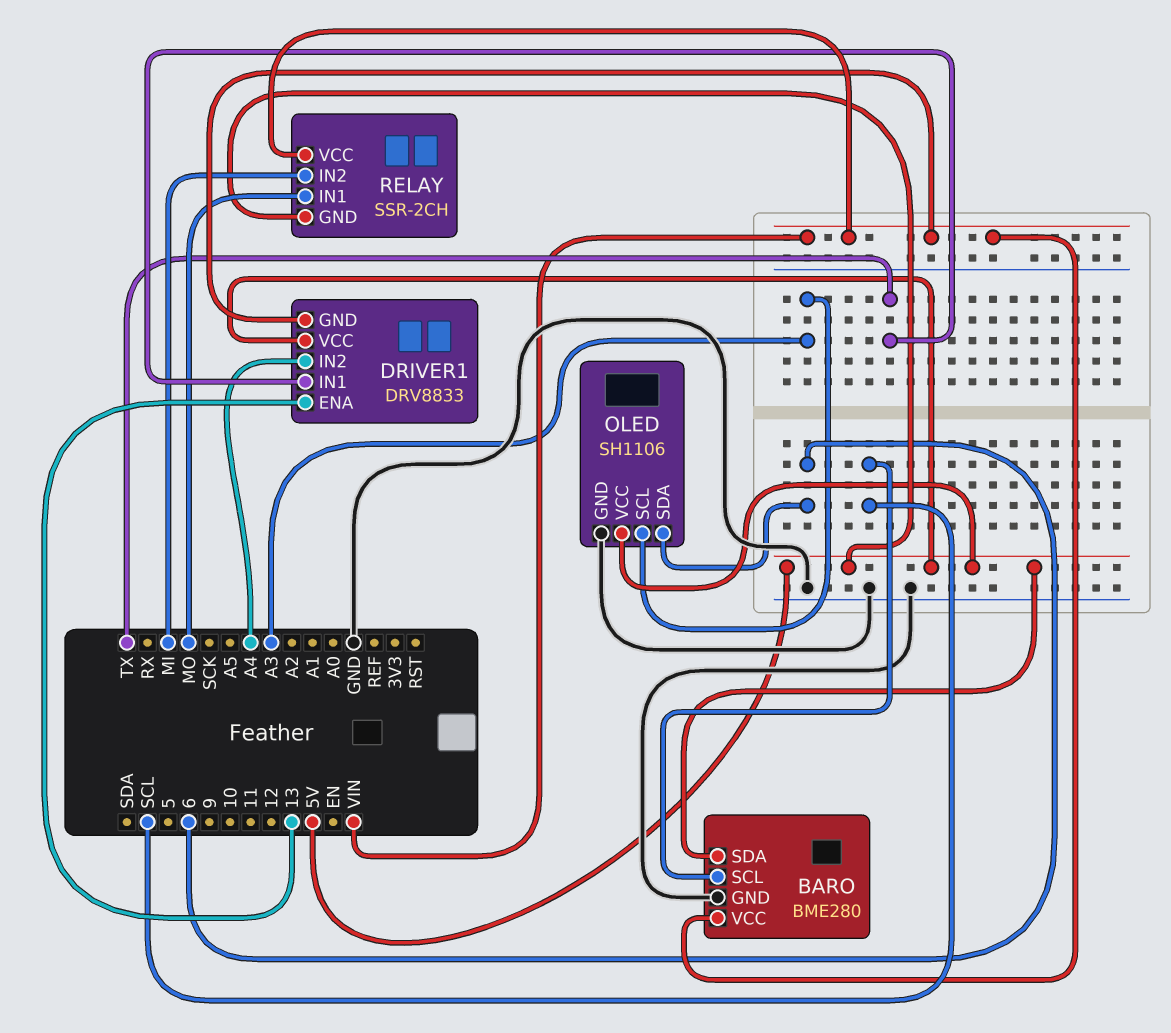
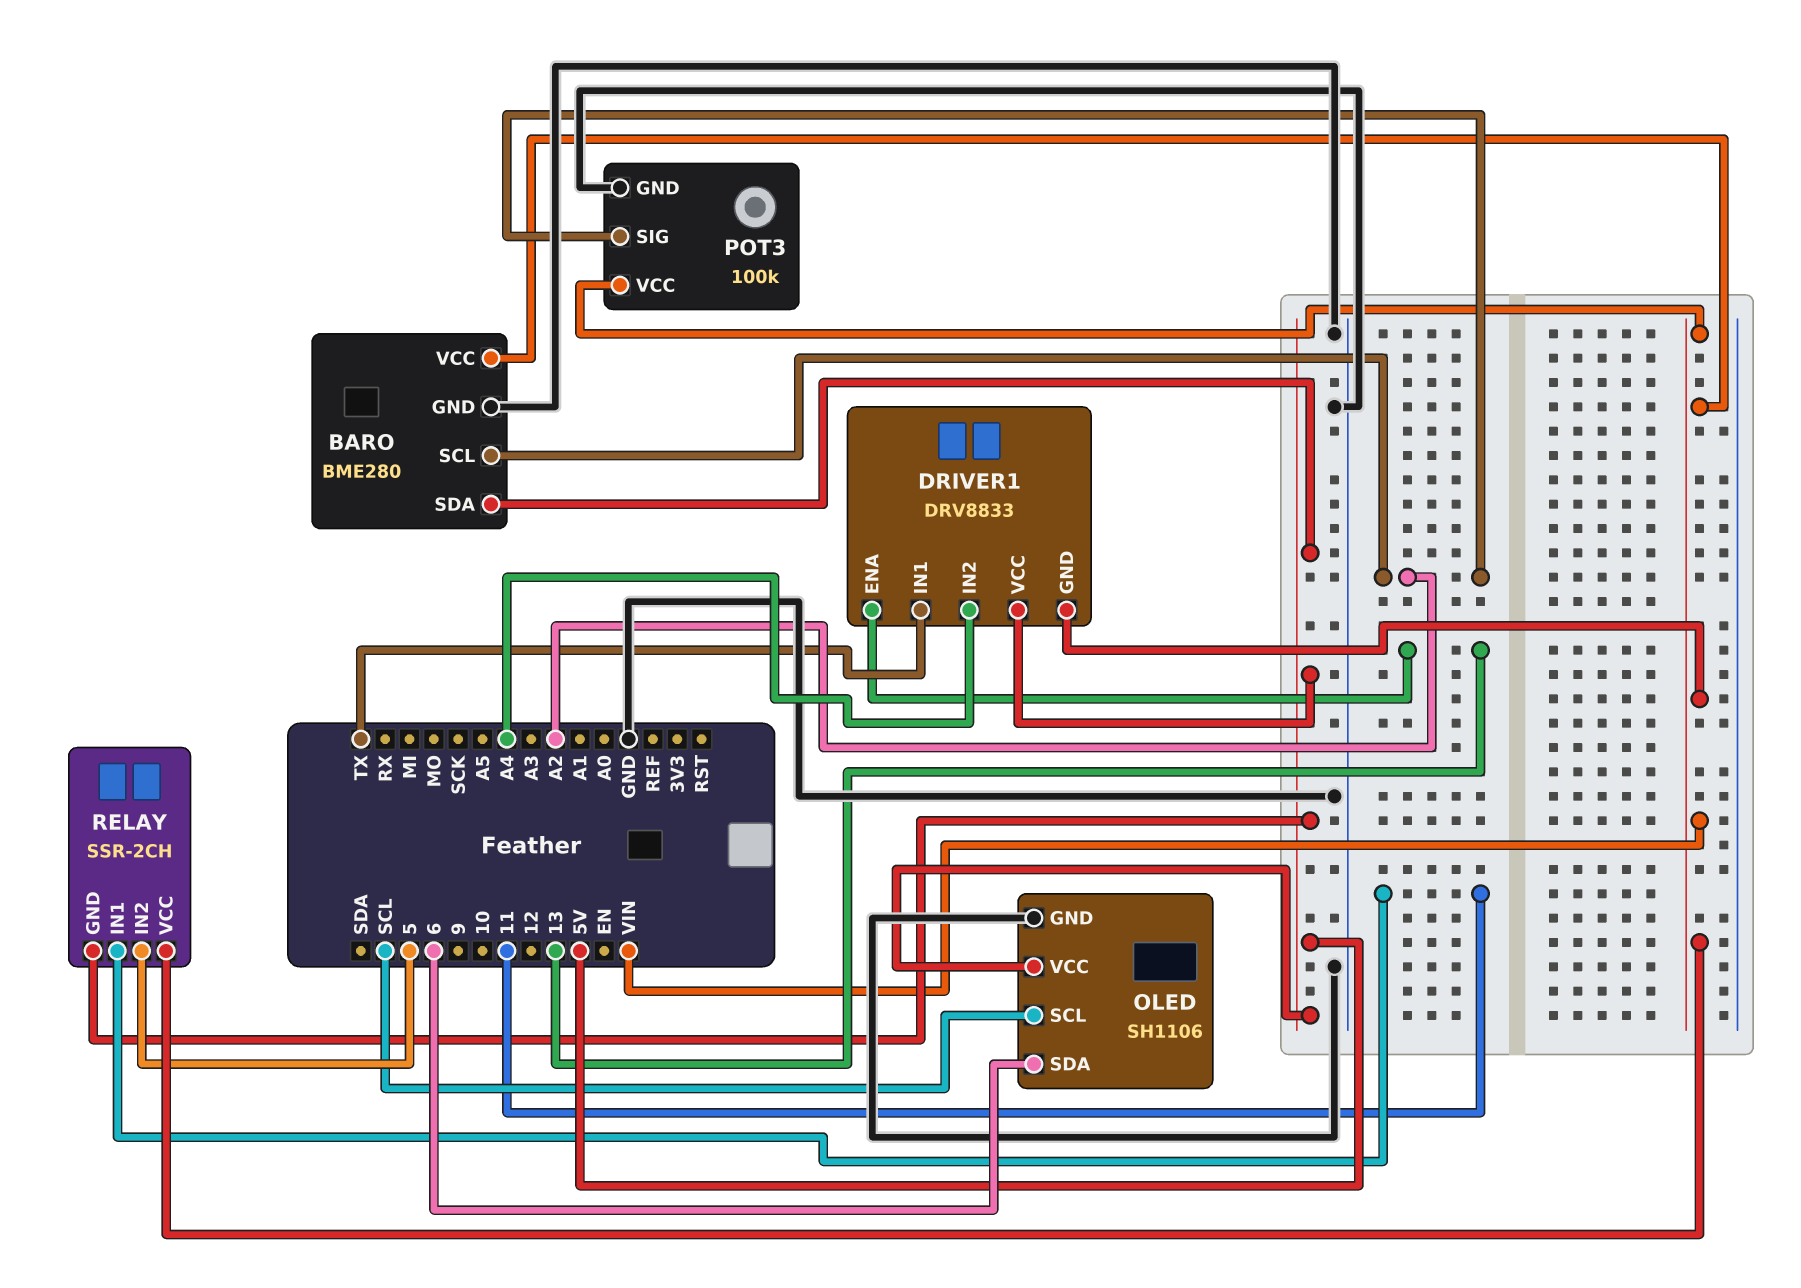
BARO pin SCL: SCL -> A2
OLED pin SCL: A3 -> SCL
POT3: none -> 100k
POT3 pin GND: none -> GND
POT3 pin SIG: none -> A2
POT3 pin VCC: none -> VIN
RELAY pin IN1: MO -> 11
RELAY pin IN2: MI -> 5

